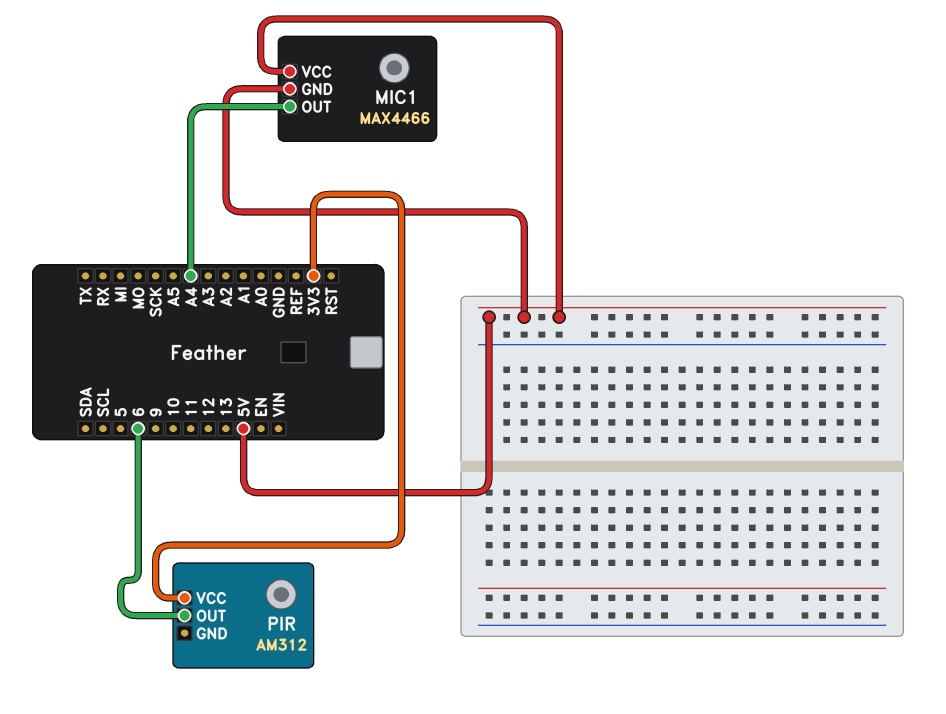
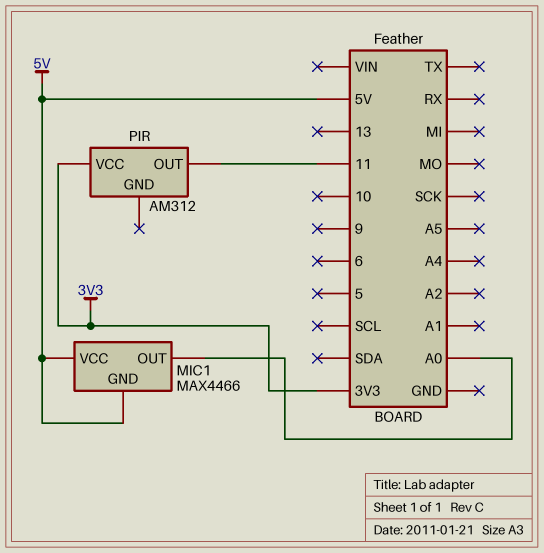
MIC1 pin OUT: A4 -> A0
PIR pin OUT: 6 -> 11

